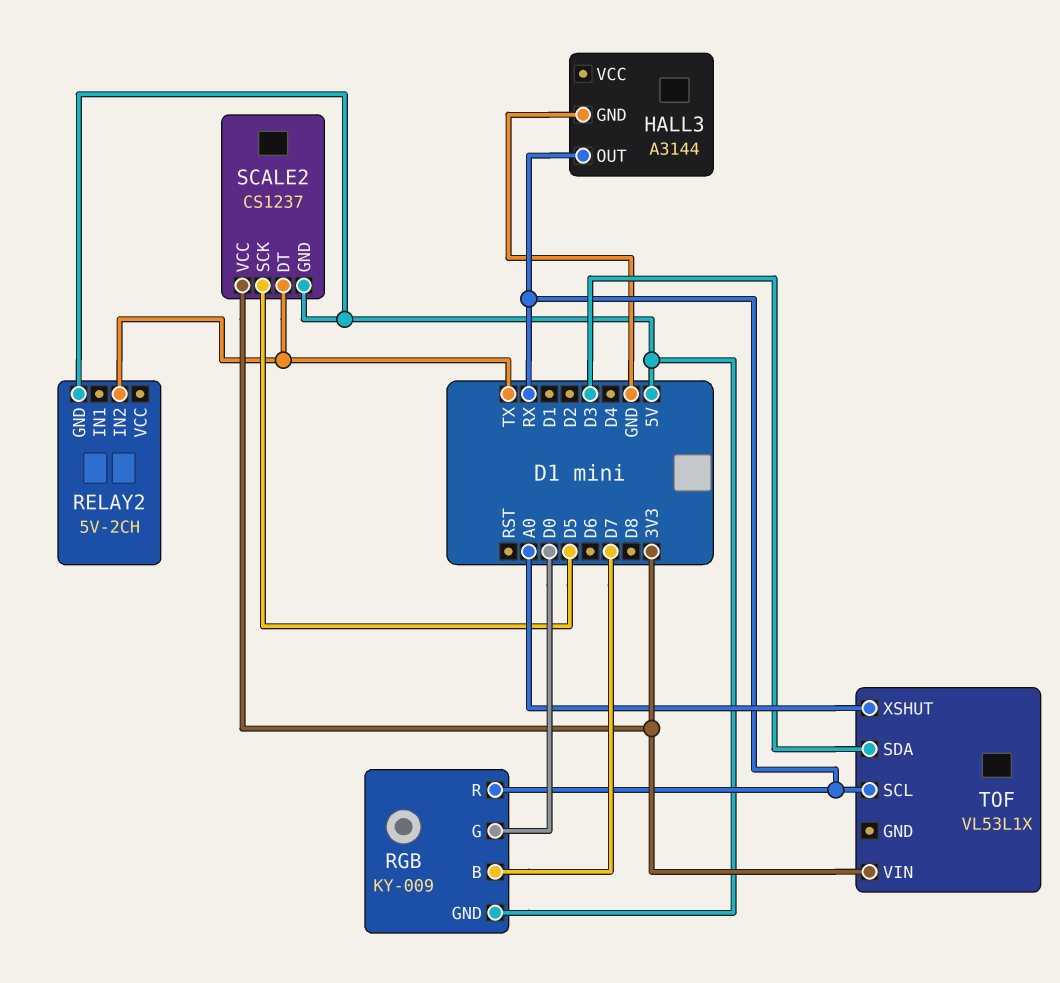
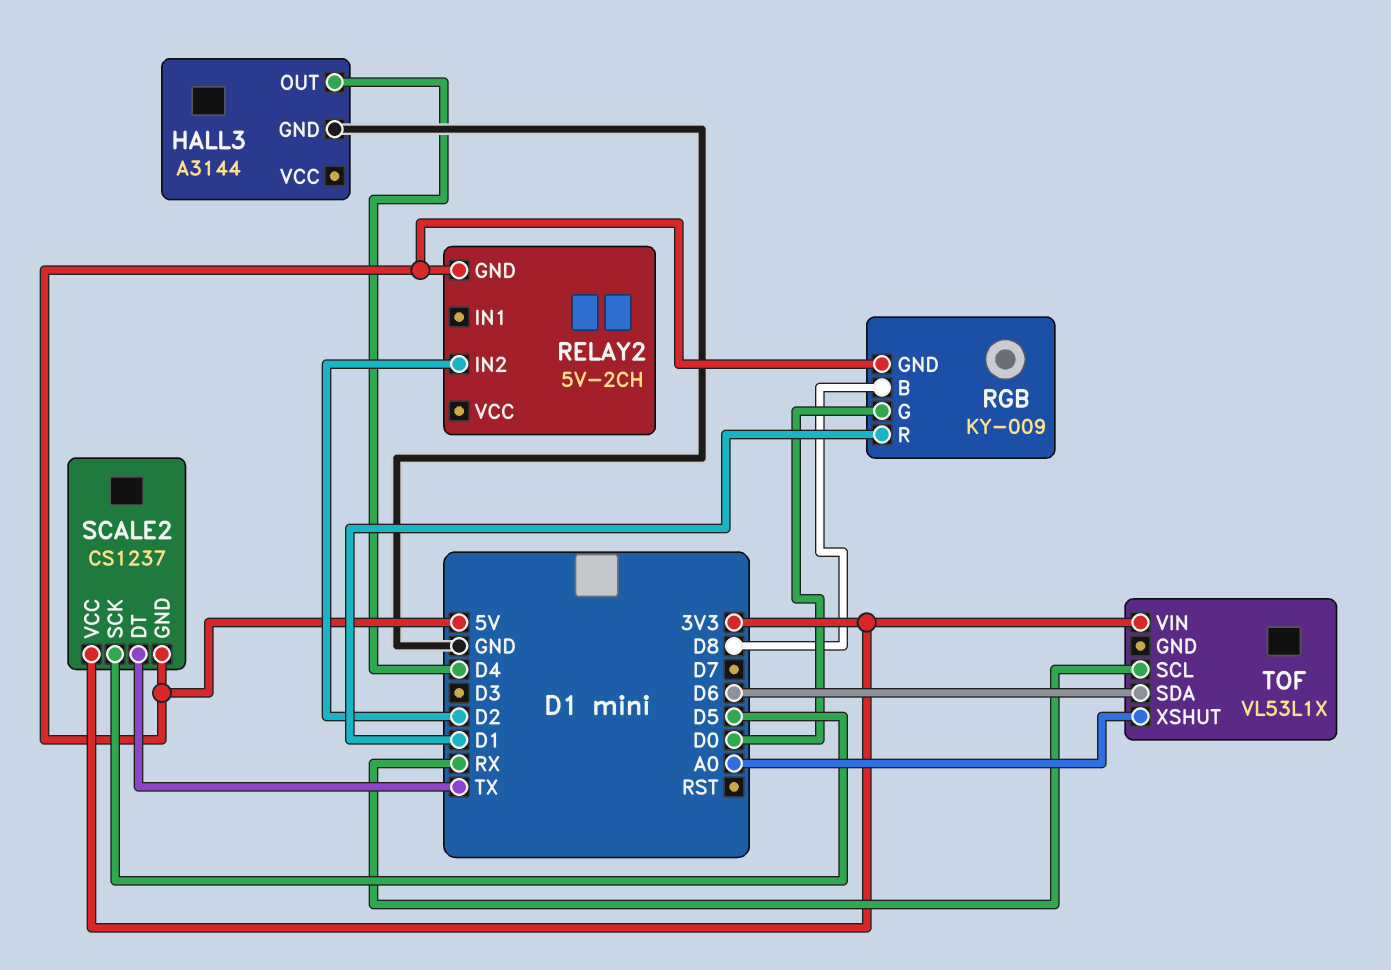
HALL3 pin OUT: RX -> D4
RELAY2 pin IN2: TX -> D2
RGB pin B: D7 -> D8
RGB pin R: RX -> D1
TOF pin SDA: D3 -> D6

